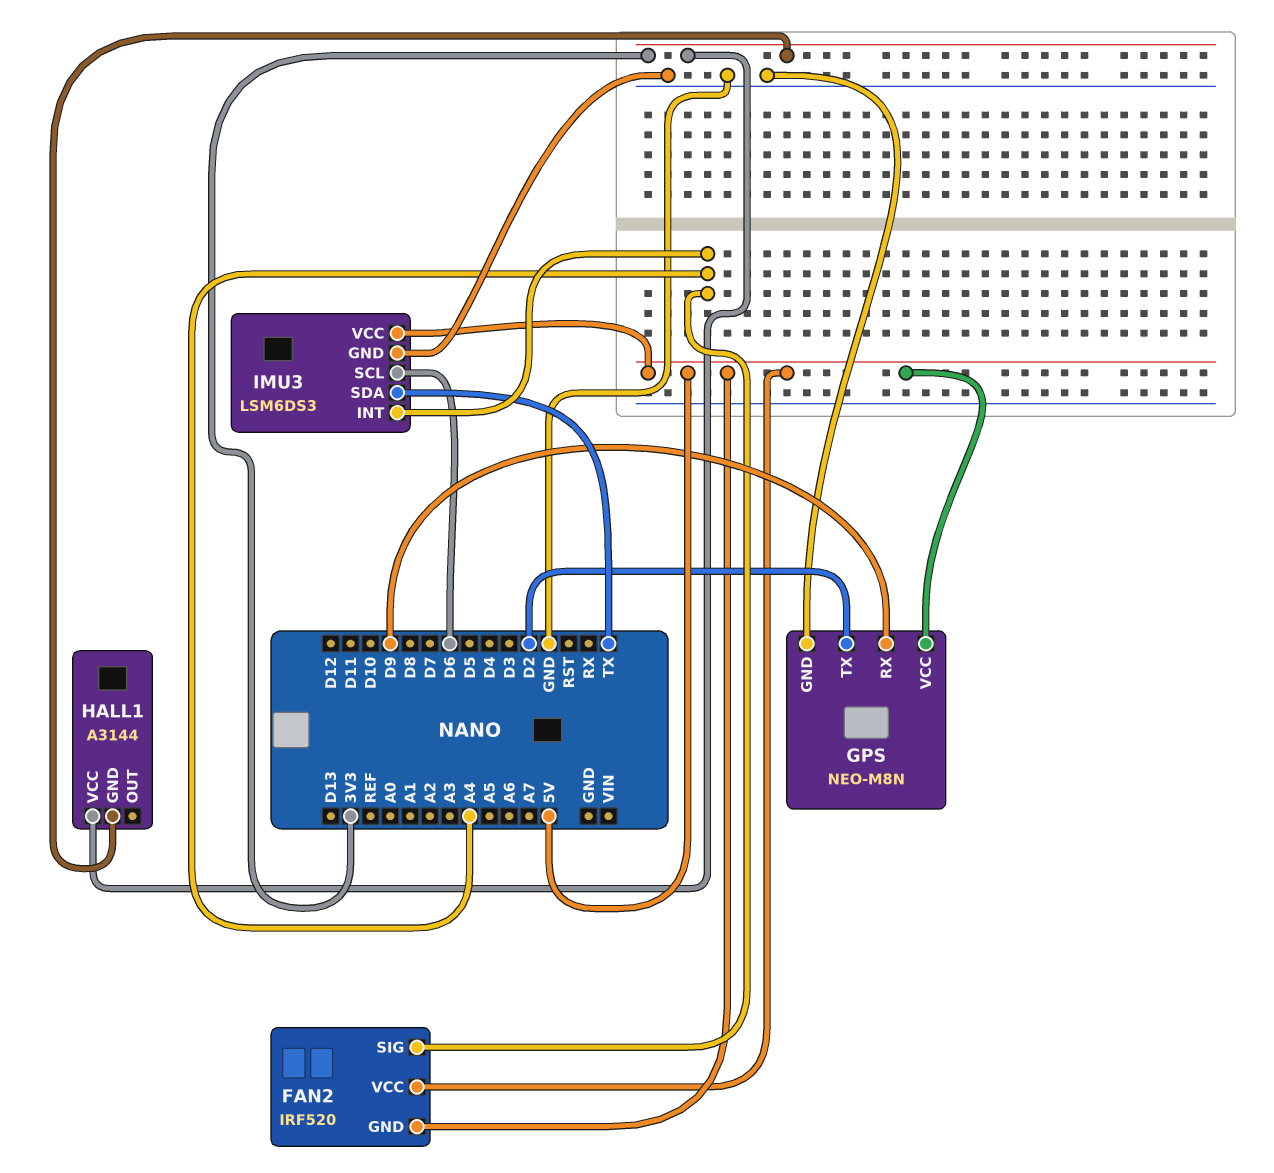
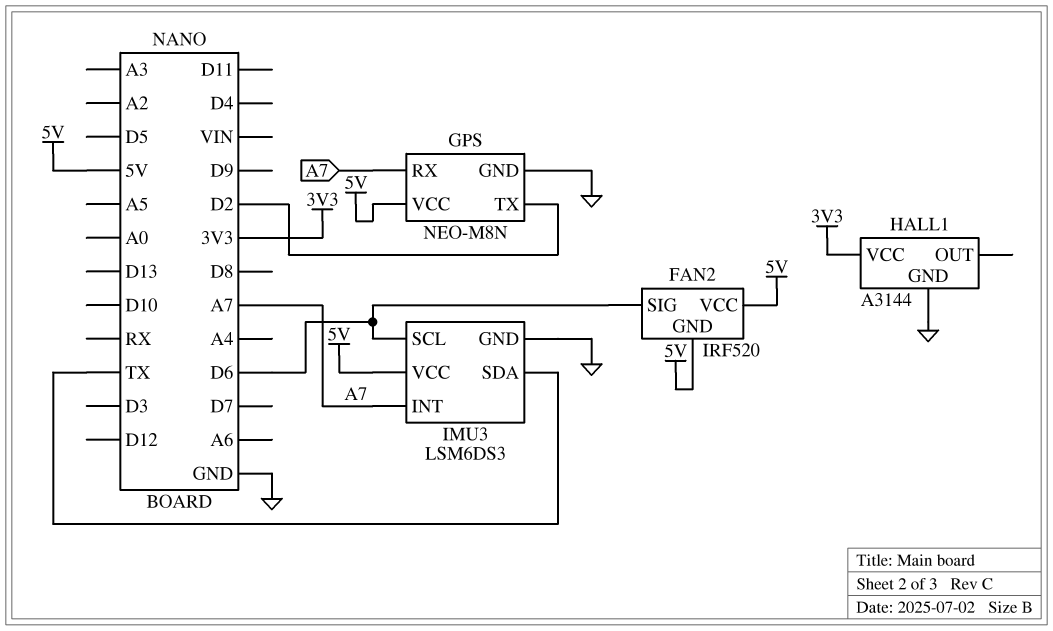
FAN2 pin SIG: A4 -> D6
GPS pin RX: D9 -> A7
HALL1 pin GND: 3V3 -> GND
IMU3 pin INT: A4 -> A7

